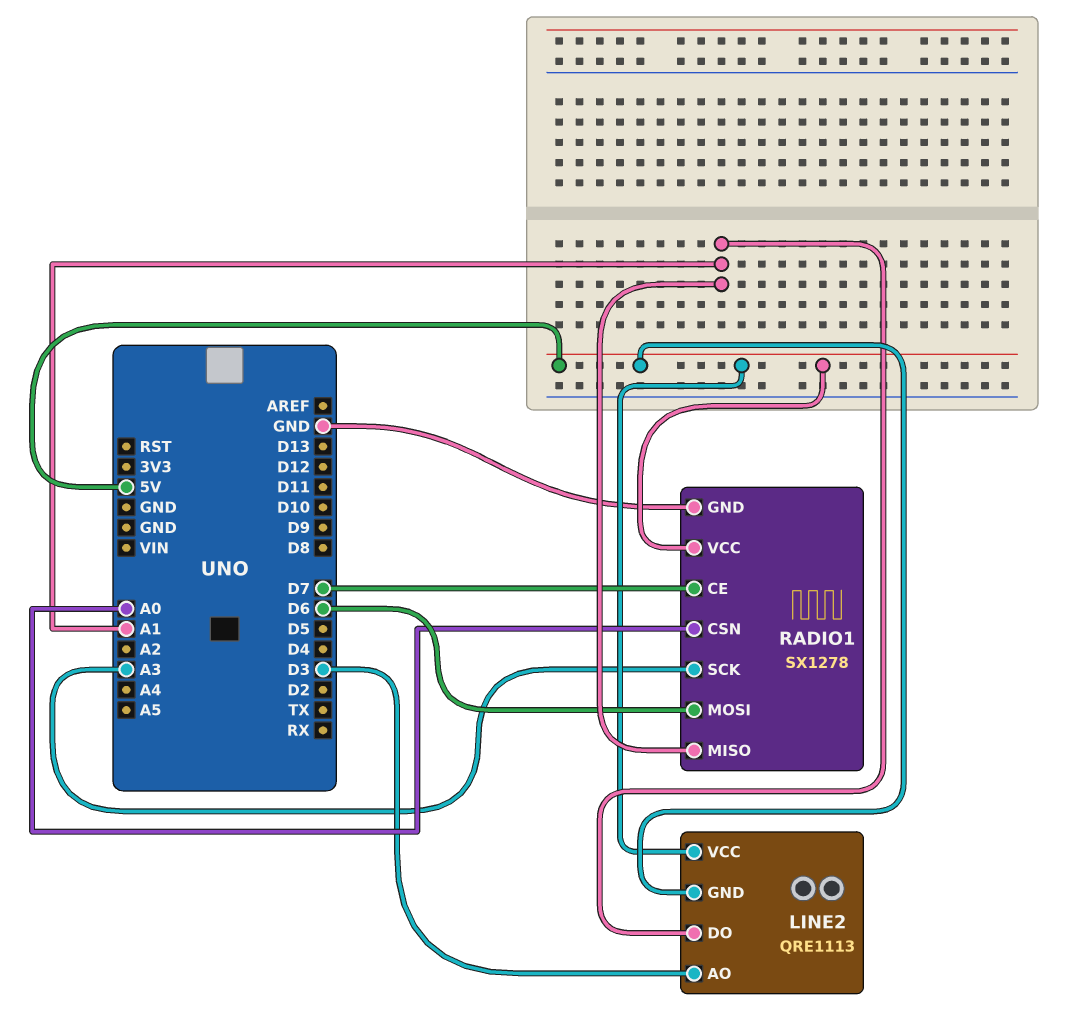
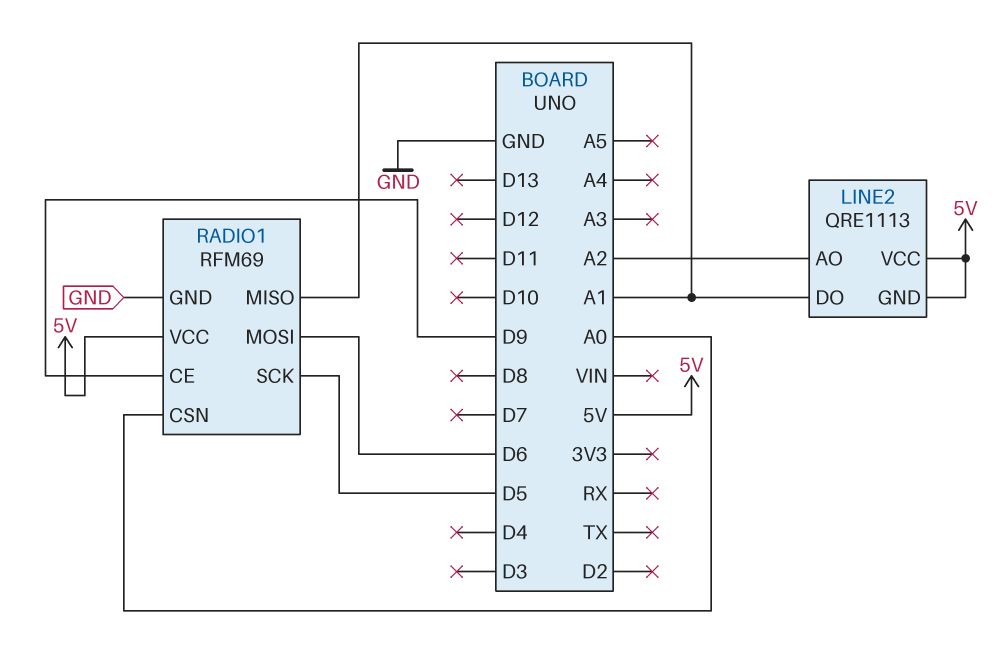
LINE2 pin AO: D3 -> A2
RADIO1: SX1278 -> RFM69
RADIO1 pin CE: D7 -> D9
RADIO1 pin SCK: A3 -> D5

